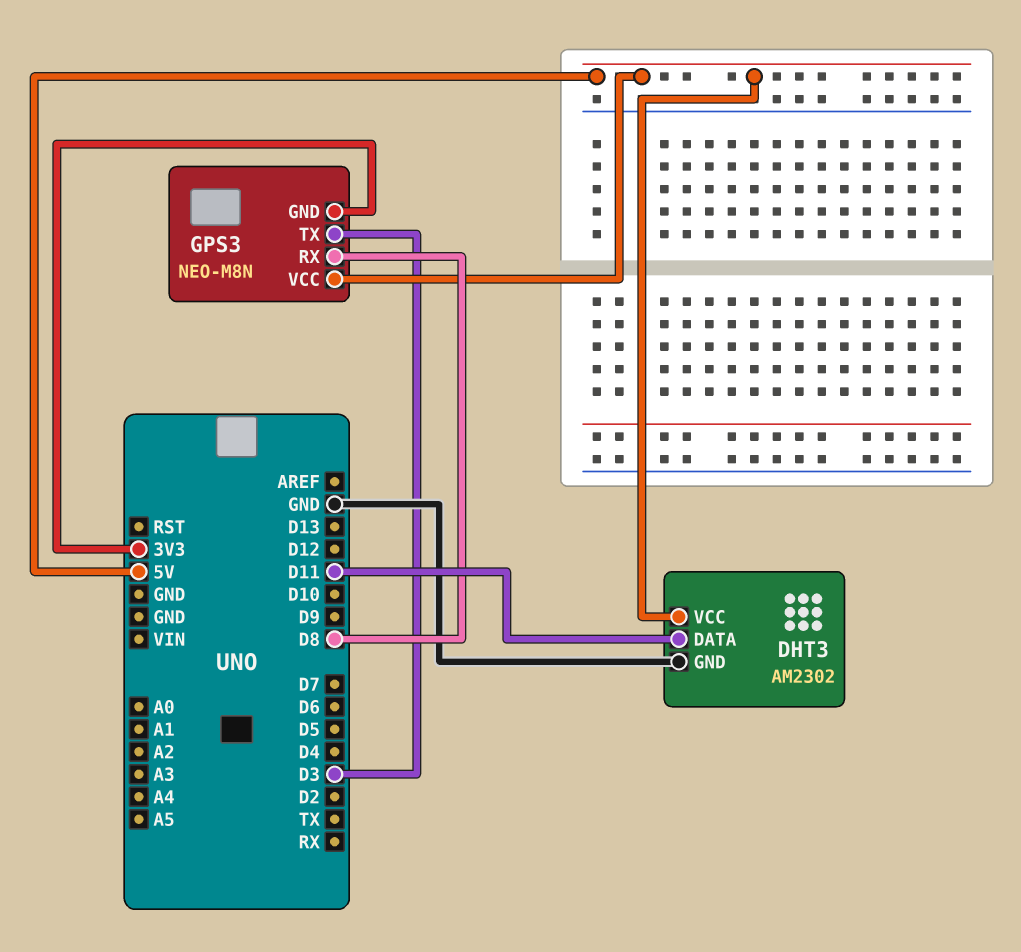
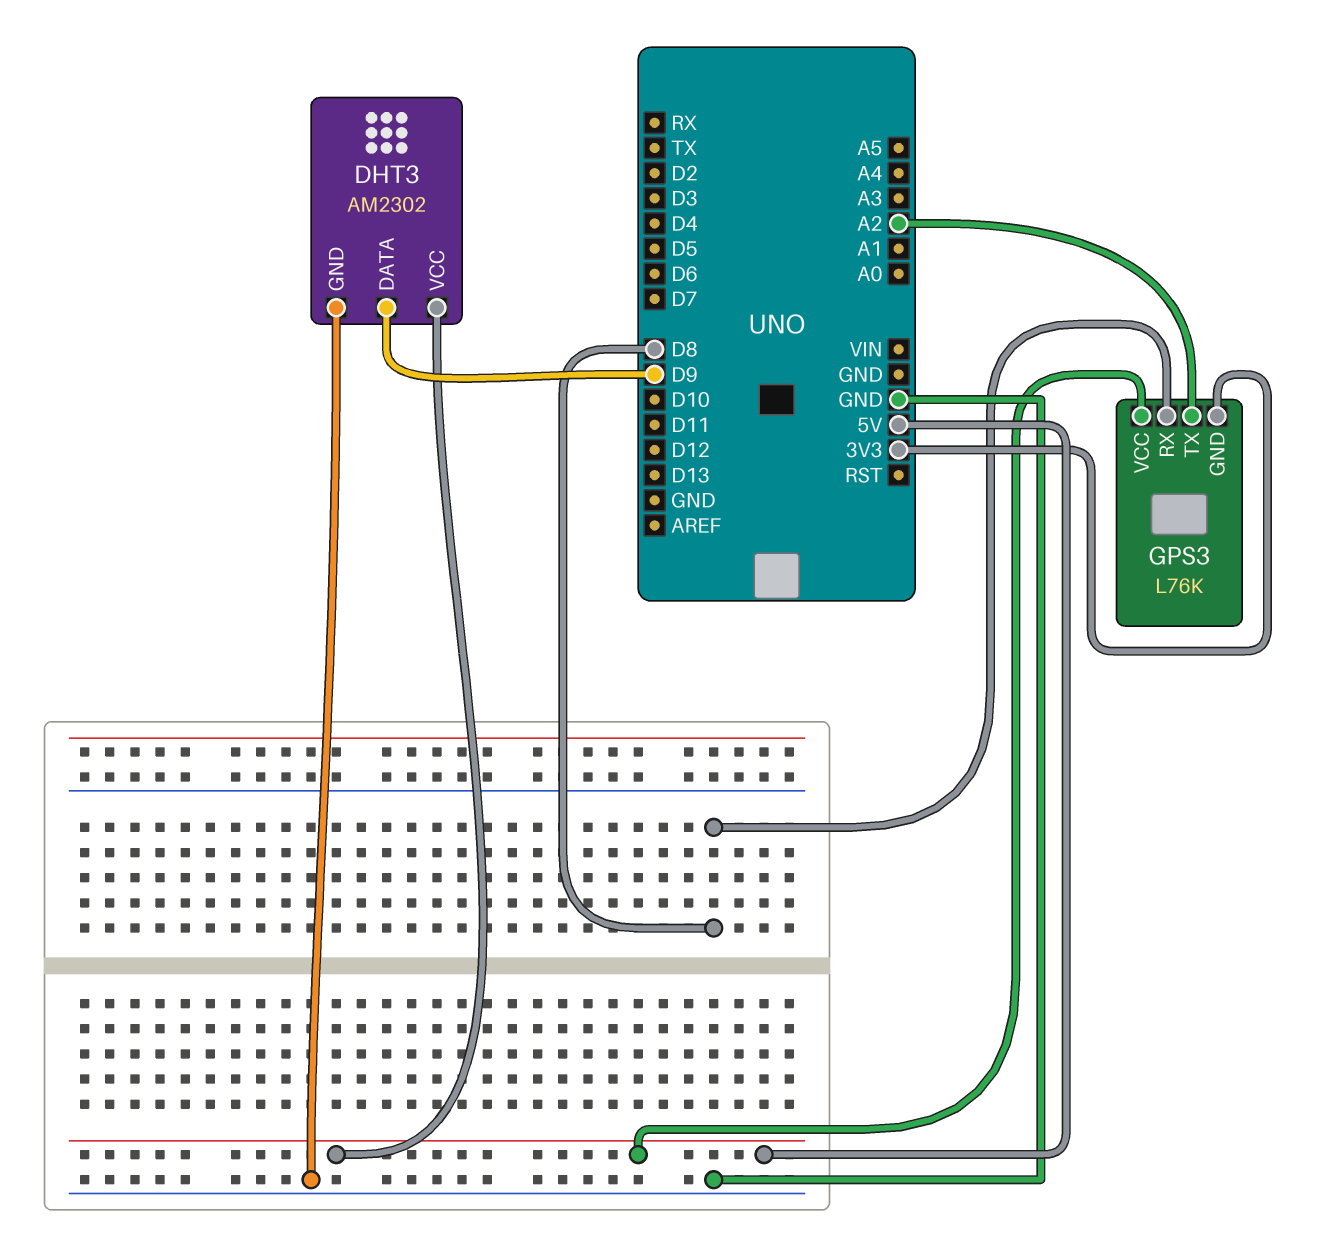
DHT3 pin DATA: D11 -> D9
GPS3: NEO-M8N -> L76K
GPS3 pin TX: D3 -> A2

